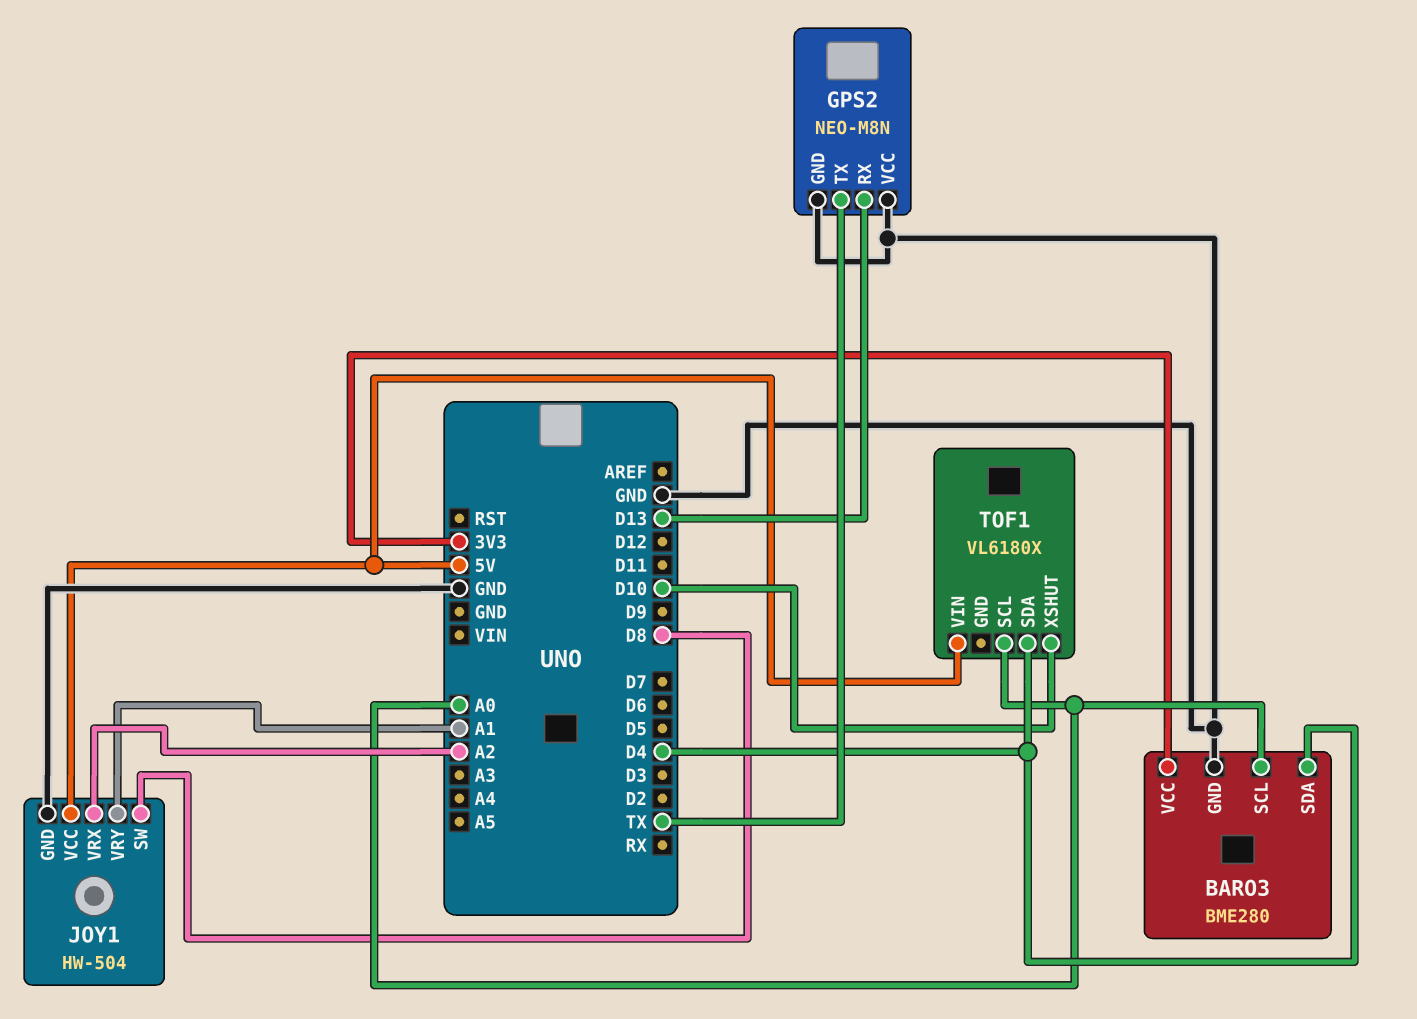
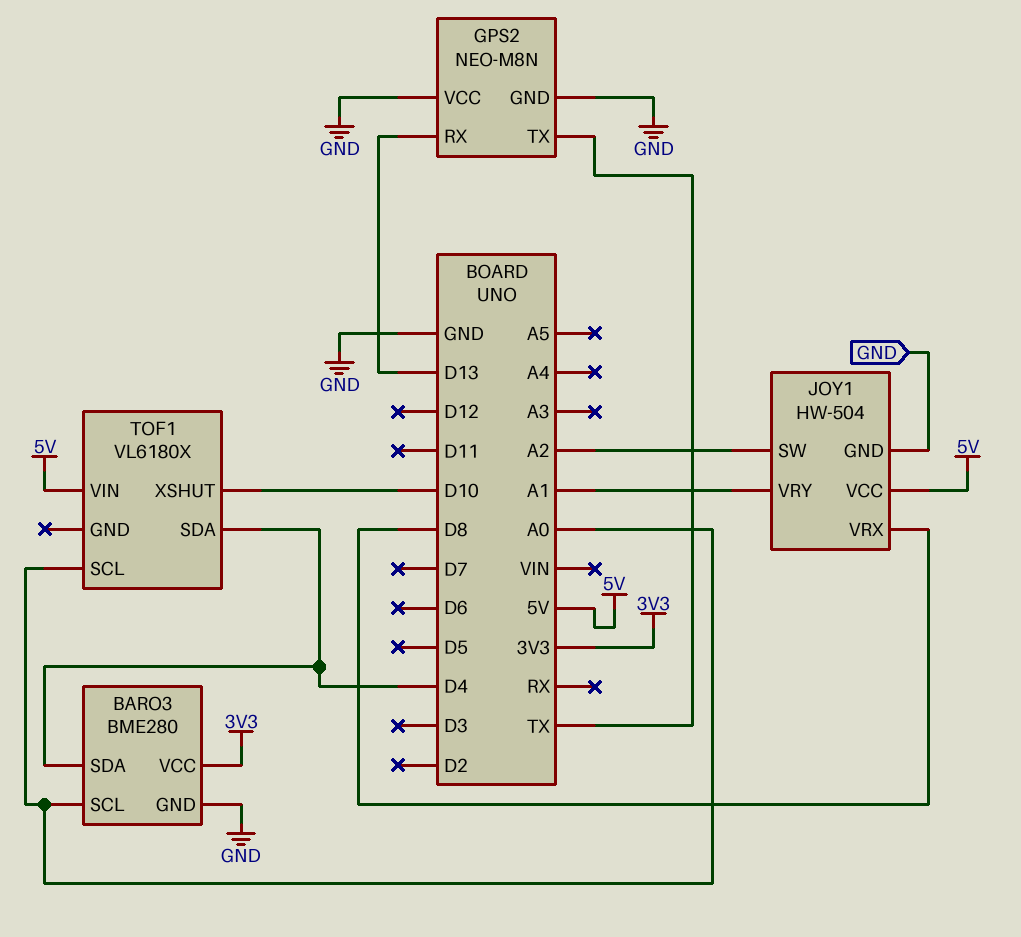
JOY1 pin SW: D8 -> A2
JOY1 pin VRX: A2 -> D8

